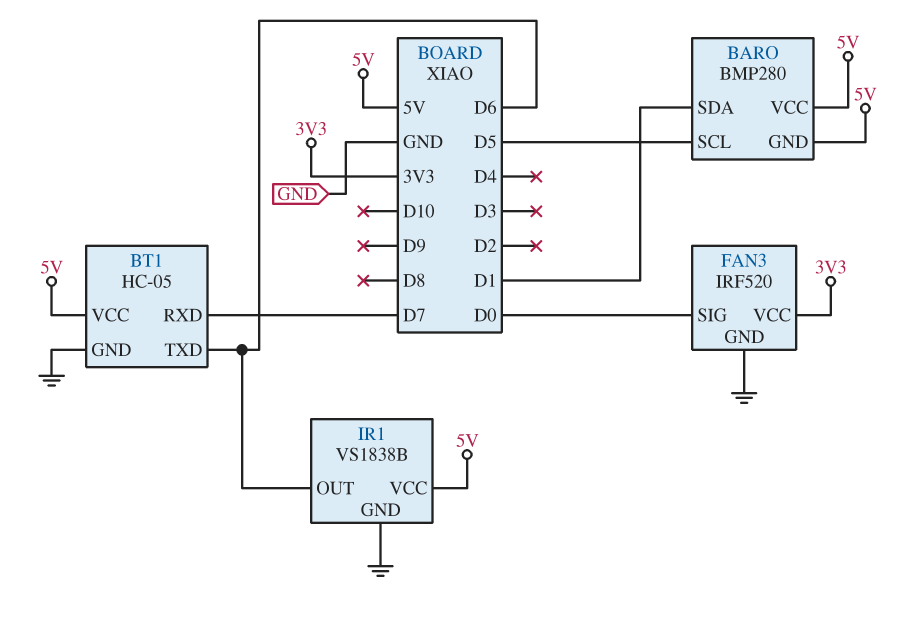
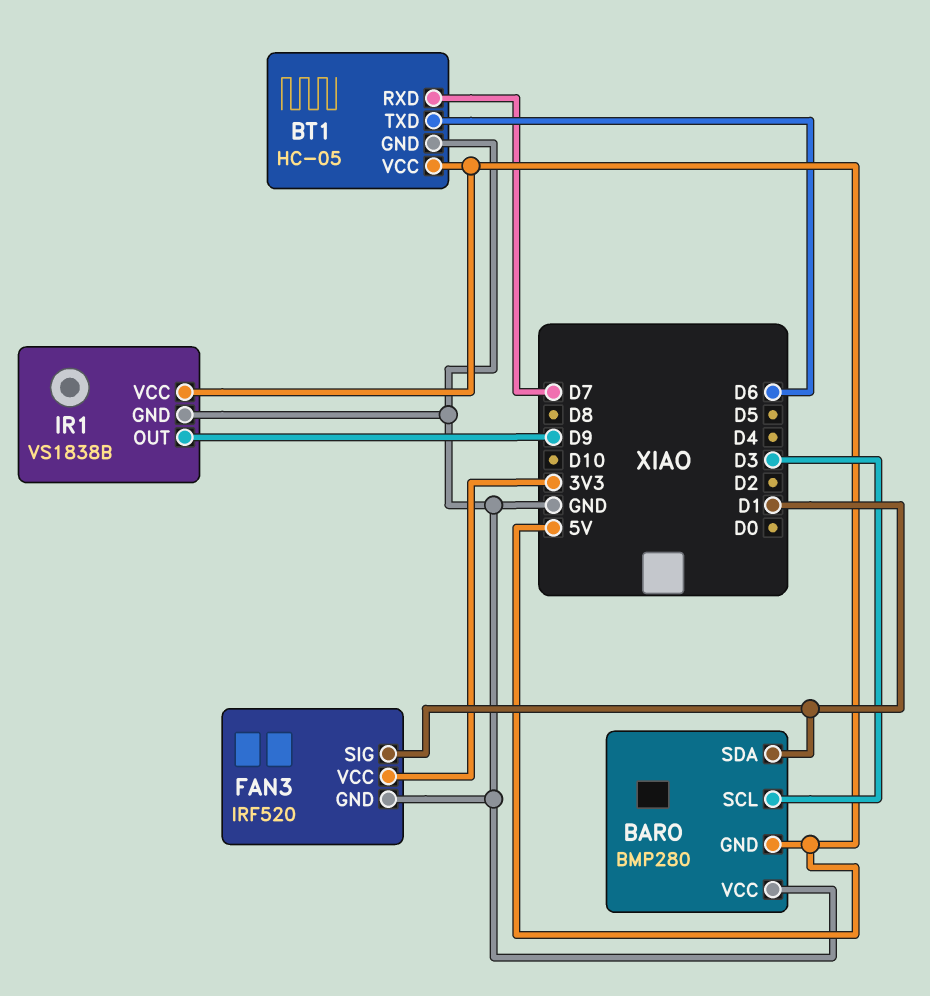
BARO pin SCL: D5 -> D3
BARO pin VCC: 5V -> GND
FAN3 pin SIG: D0 -> D1
IR1 pin OUT: D6 -> D9

